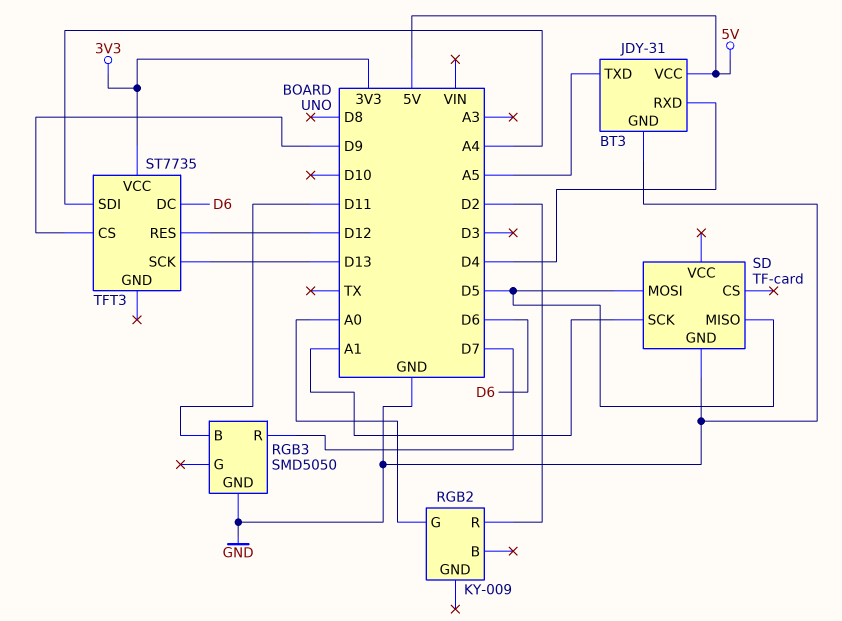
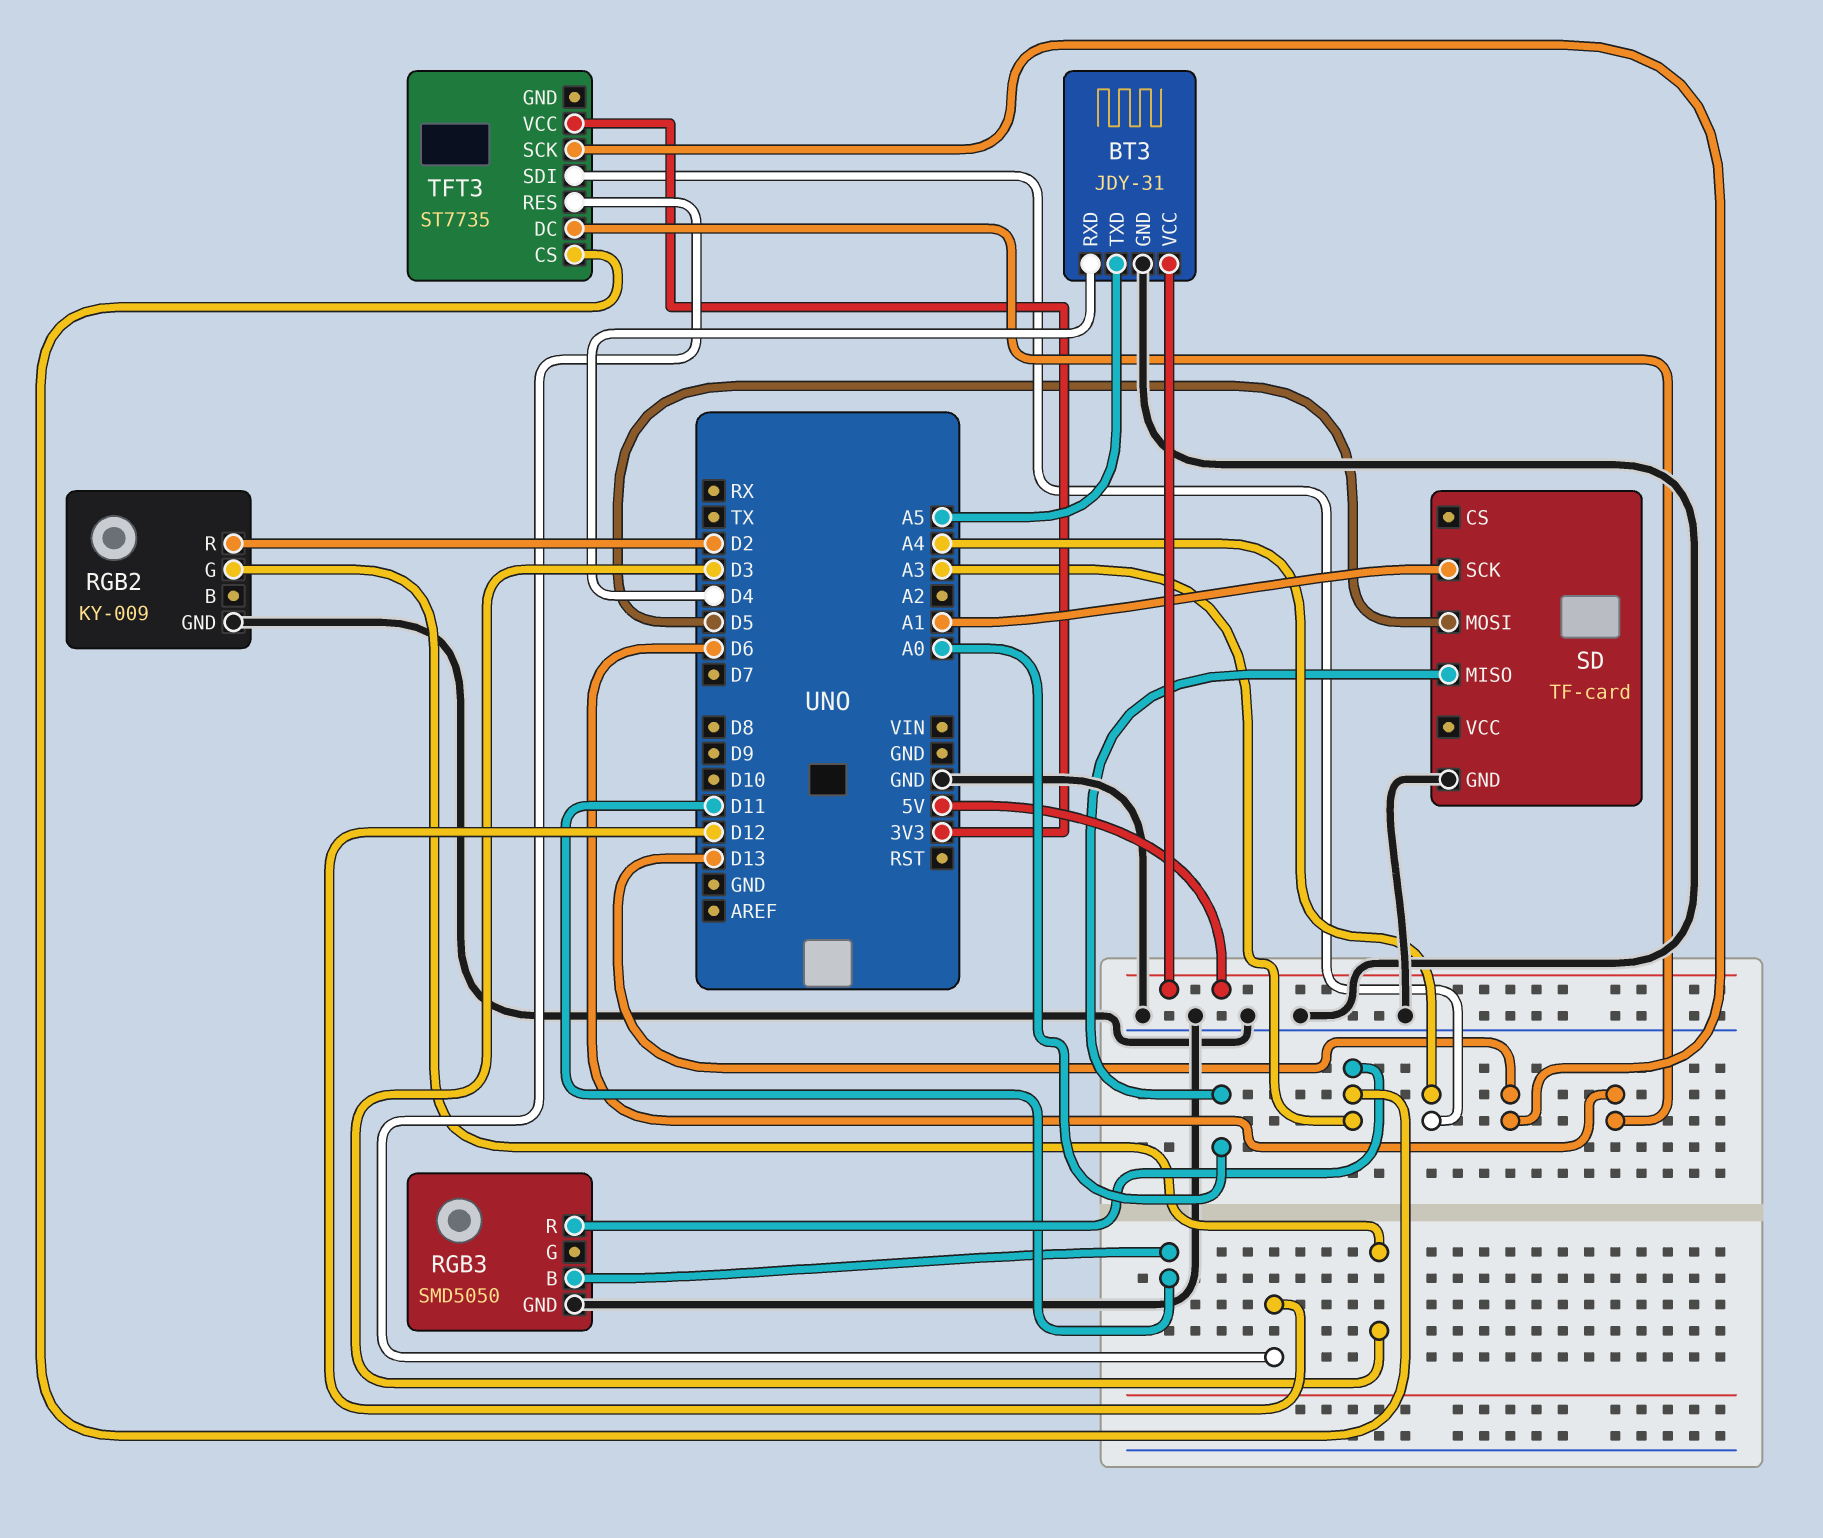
RGB2 pin G: A0 -> D3
RGB2 pin GND: none -> GND
RGB3 pin R: D7 -> A3
SD pin MISO: D5 -> A0
TFT3 pin CS: D9 -> A3

